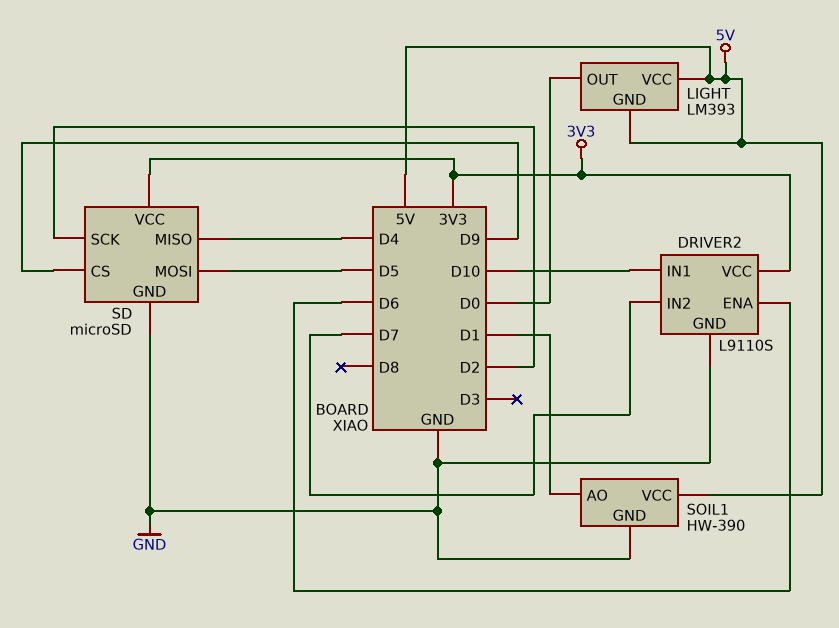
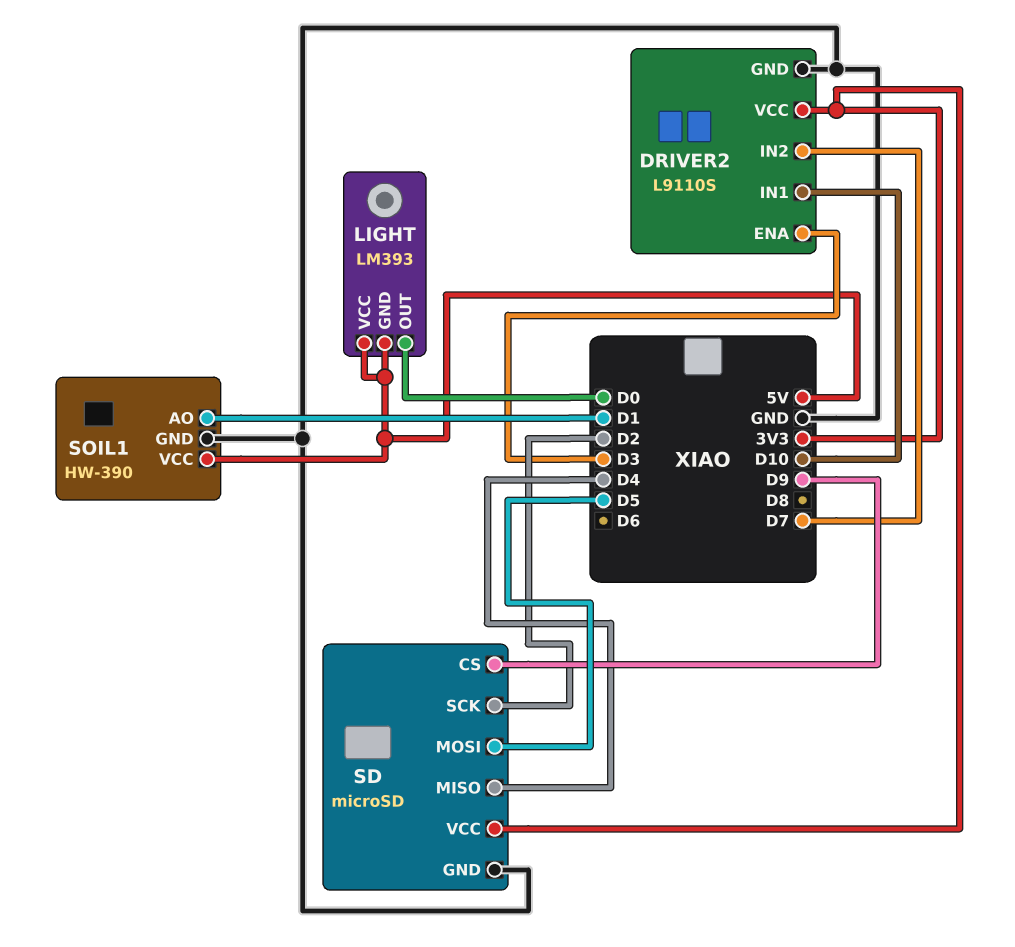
DRIVER2 pin ENA: D6 -> D3

